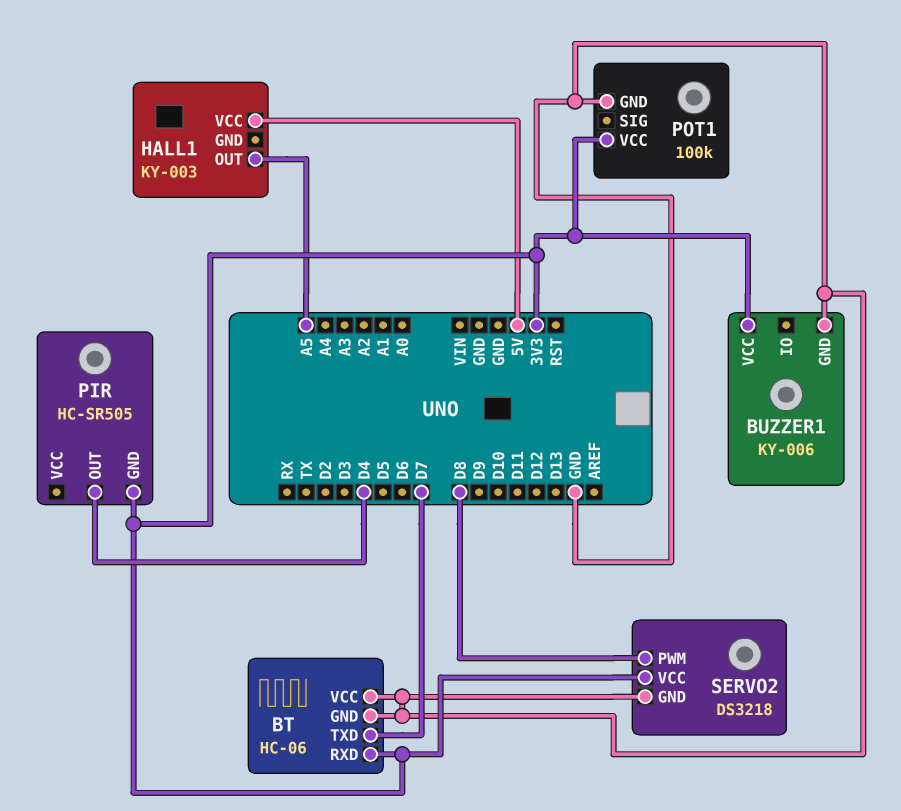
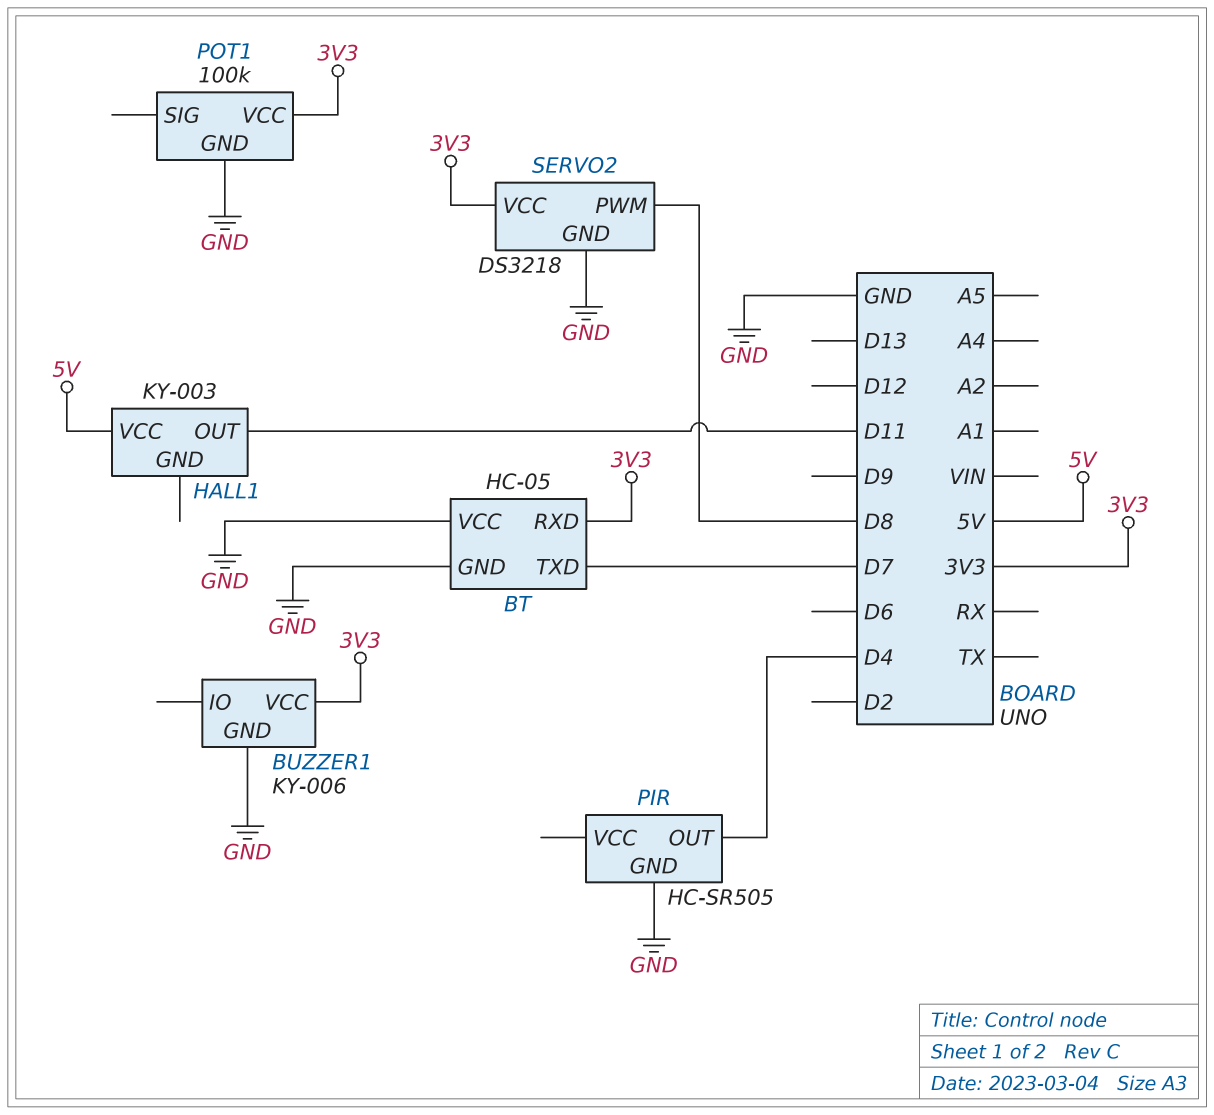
BT: HC-06 -> HC-05
HALL1 pin OUT: A5 -> D11
PIR pin GND: 3V3 -> GND

